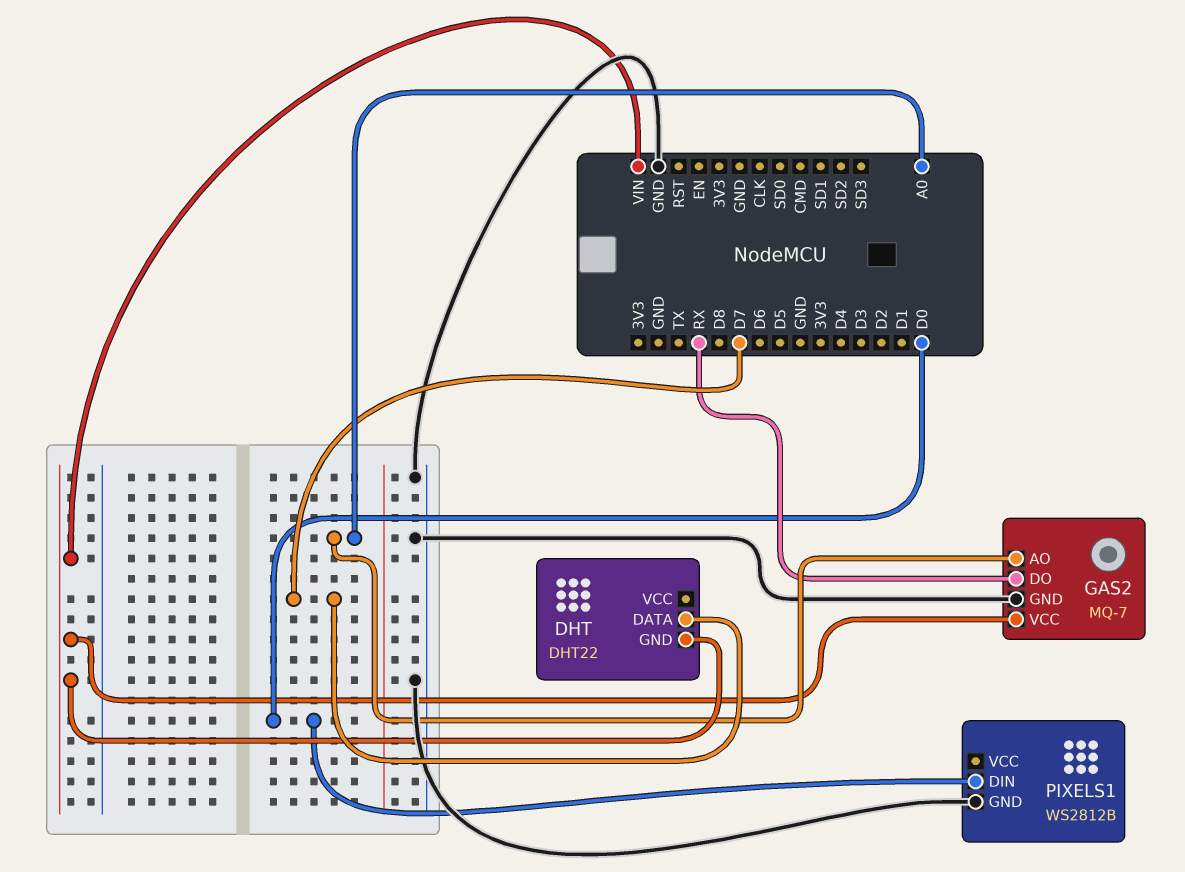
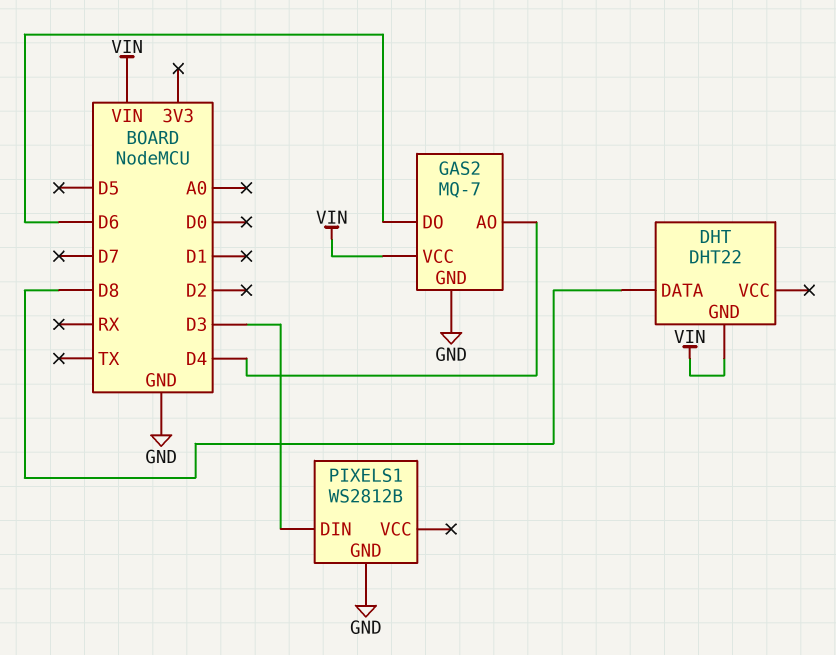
DHT pin DATA: D7 -> D8
GAS2 pin AO: A0 -> D4
GAS2 pin DO: RX -> D6
PIXELS1 pin DIN: D0 -> D3

